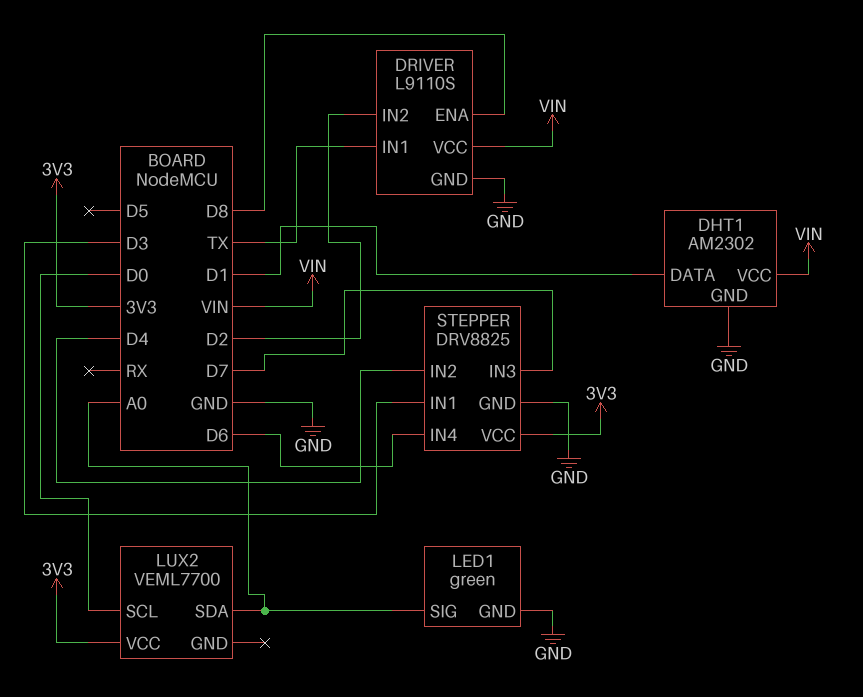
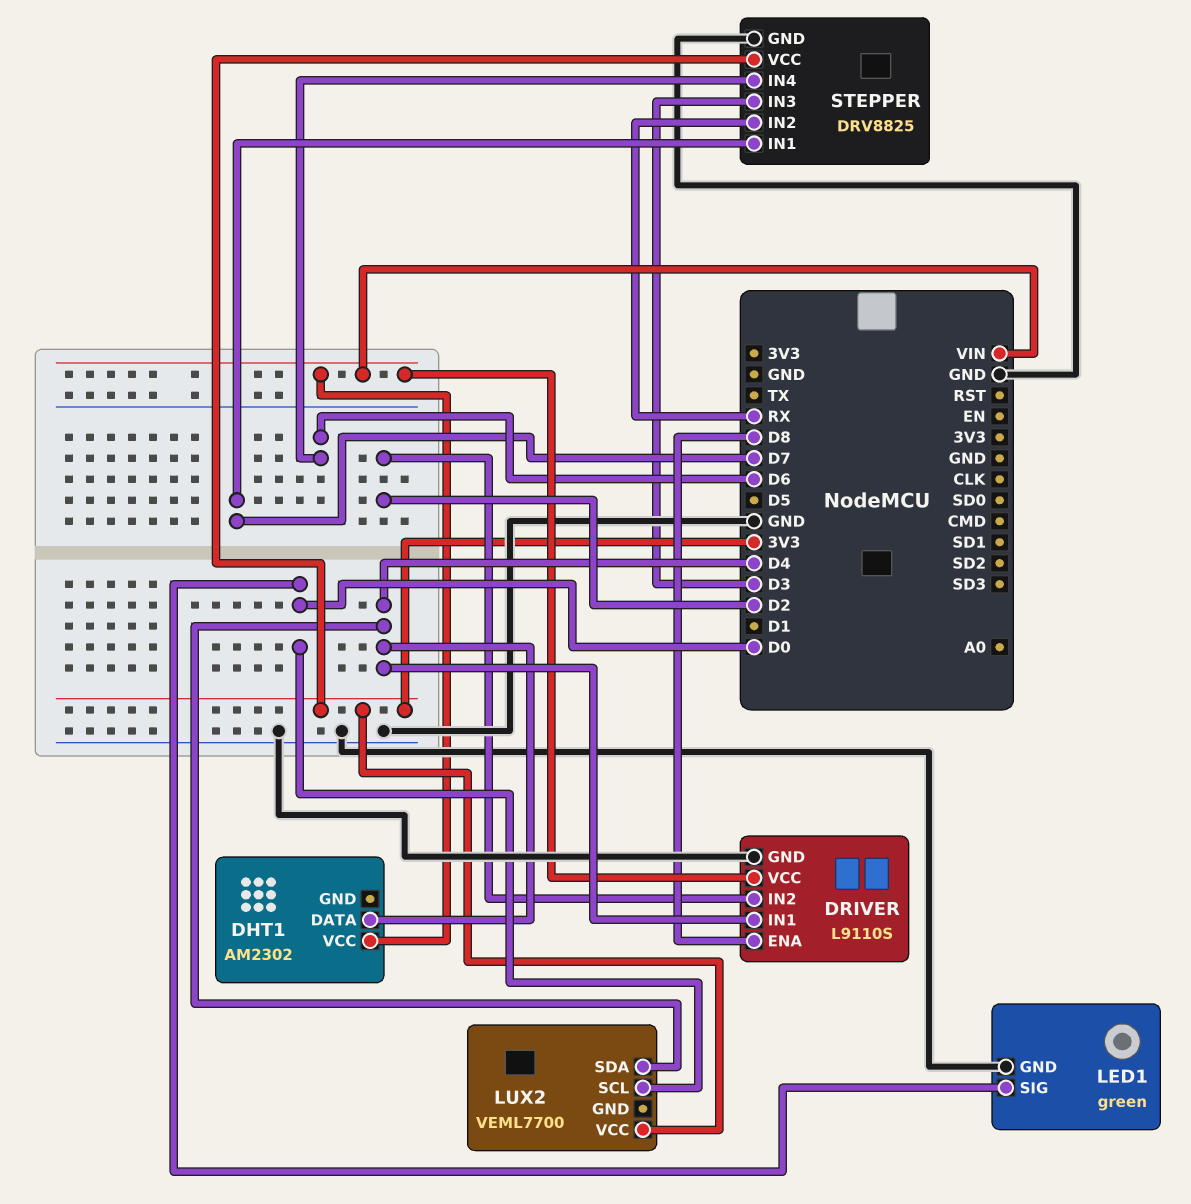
DHT1 pin DATA: D1 -> D4
DHT1 pin GND: GND -> none
DRIVER pin IN1: TX -> D4
LED1 pin SIG: A0 -> D0
LUX2 pin SDA: A0 -> D4
STEPPER pin IN1: D3 -> D7
STEPPER pin IN2: D4 -> RX
STEPPER pin IN3: D7 -> D3

